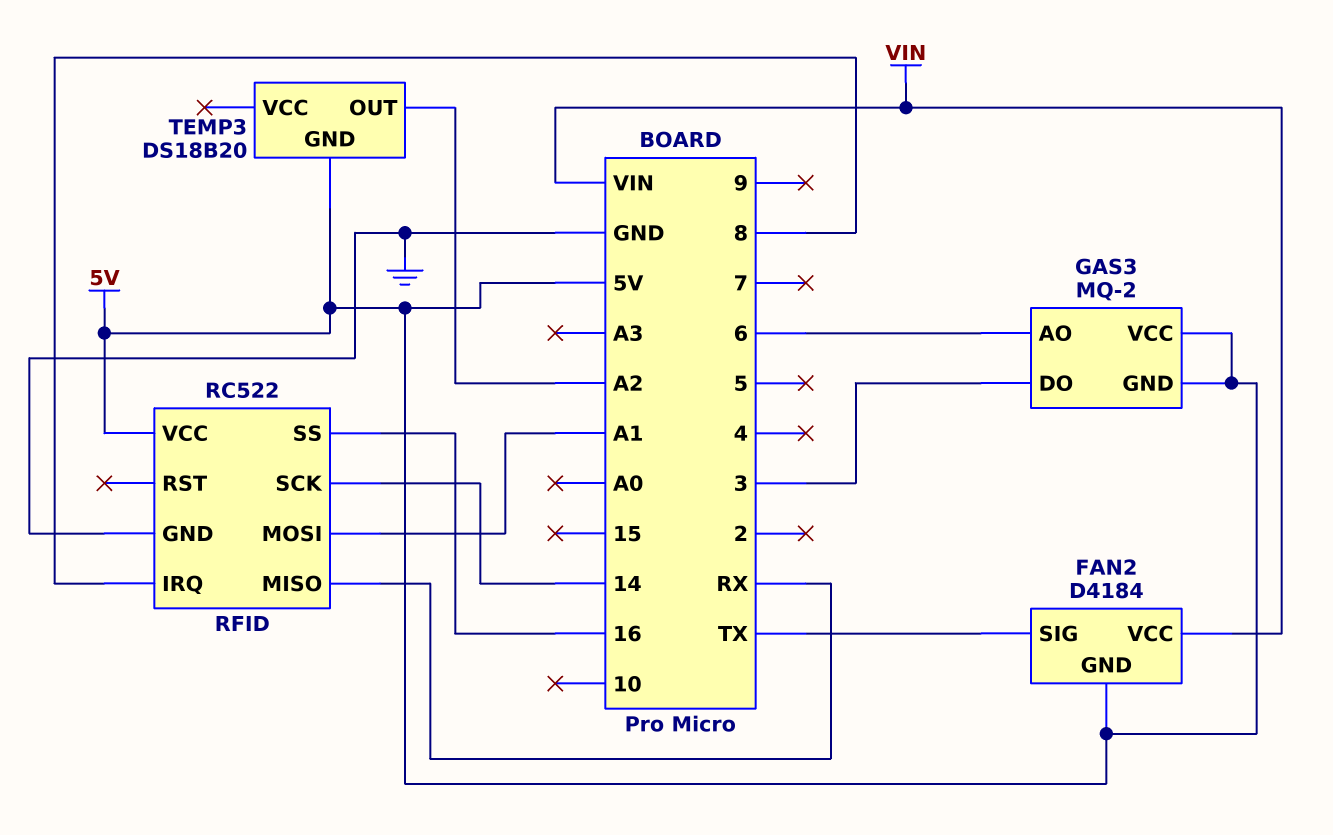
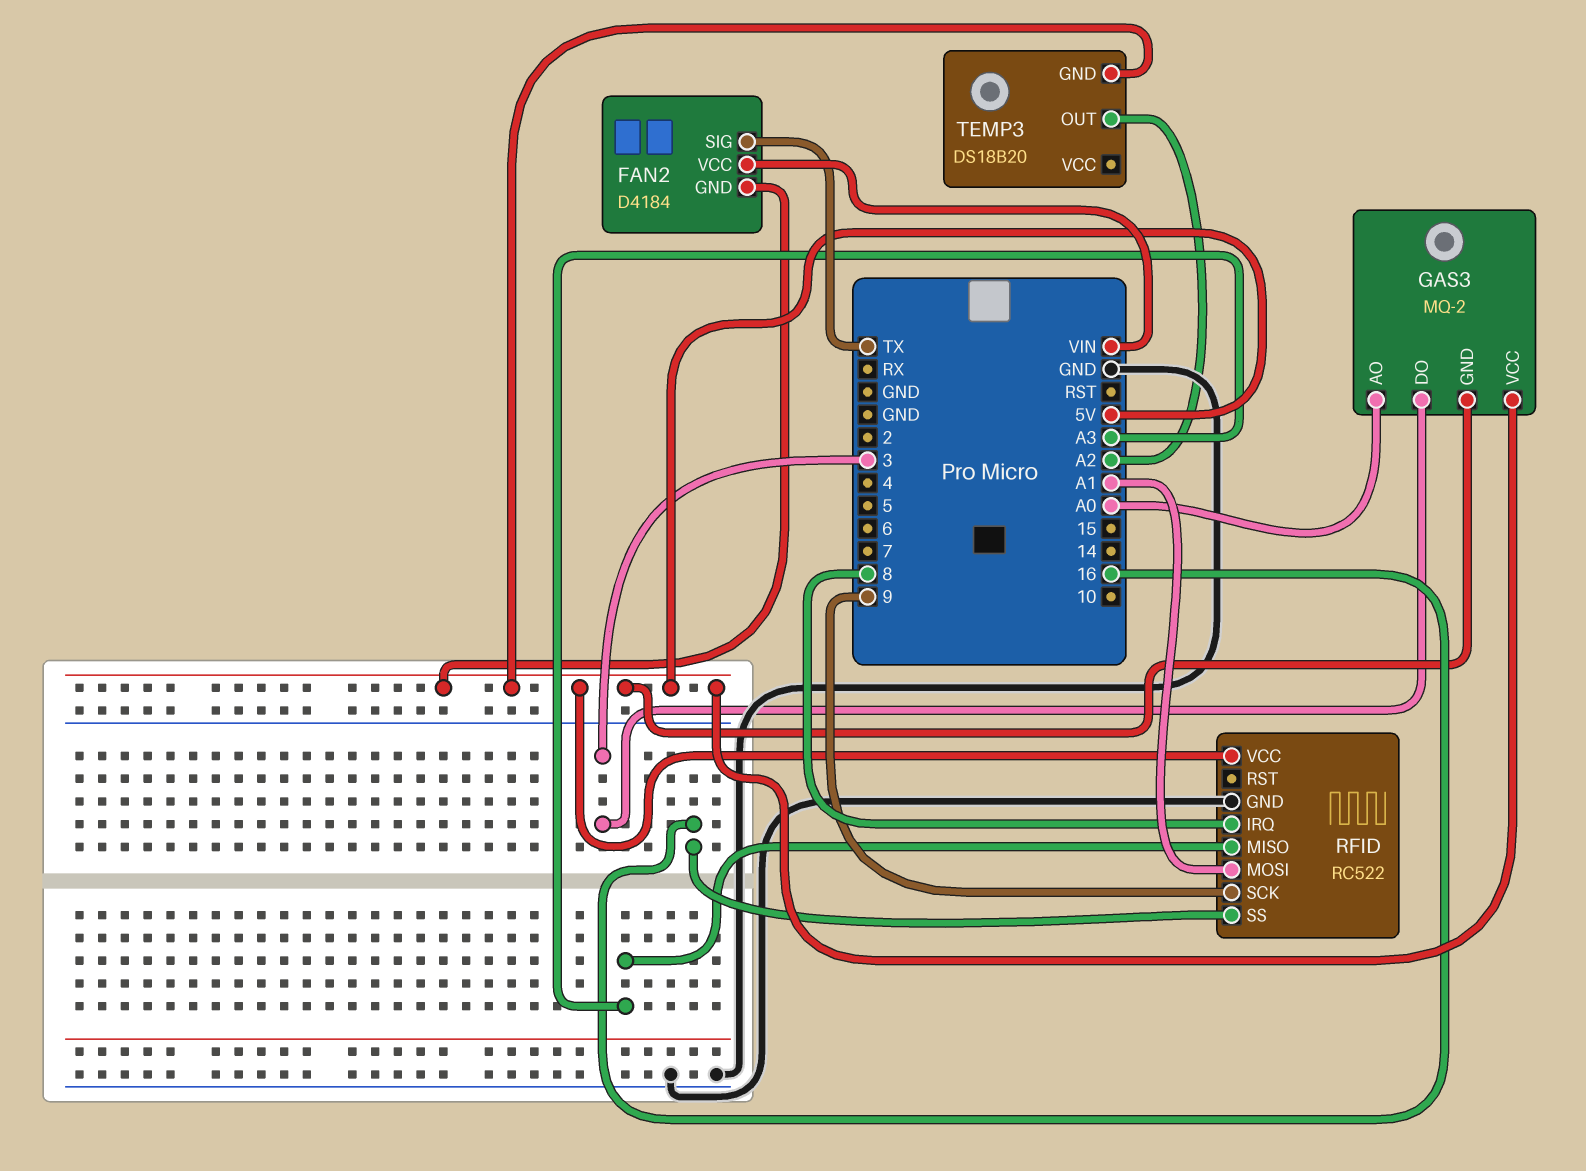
GAS3 pin AO: 6 -> A0
RFID pin MISO: RX -> A3
RFID pin SCK: 14 -> 9

